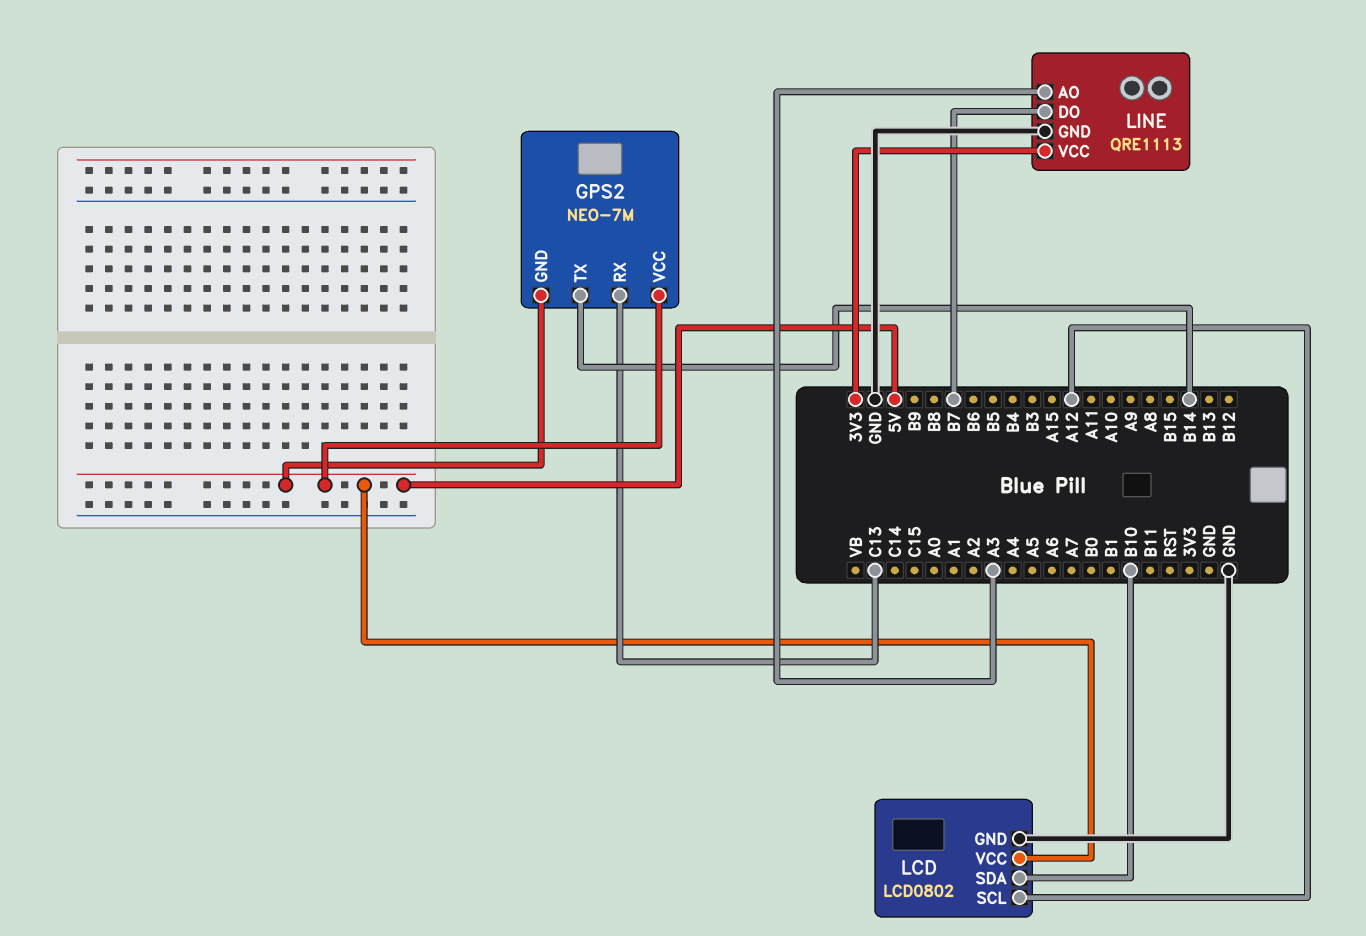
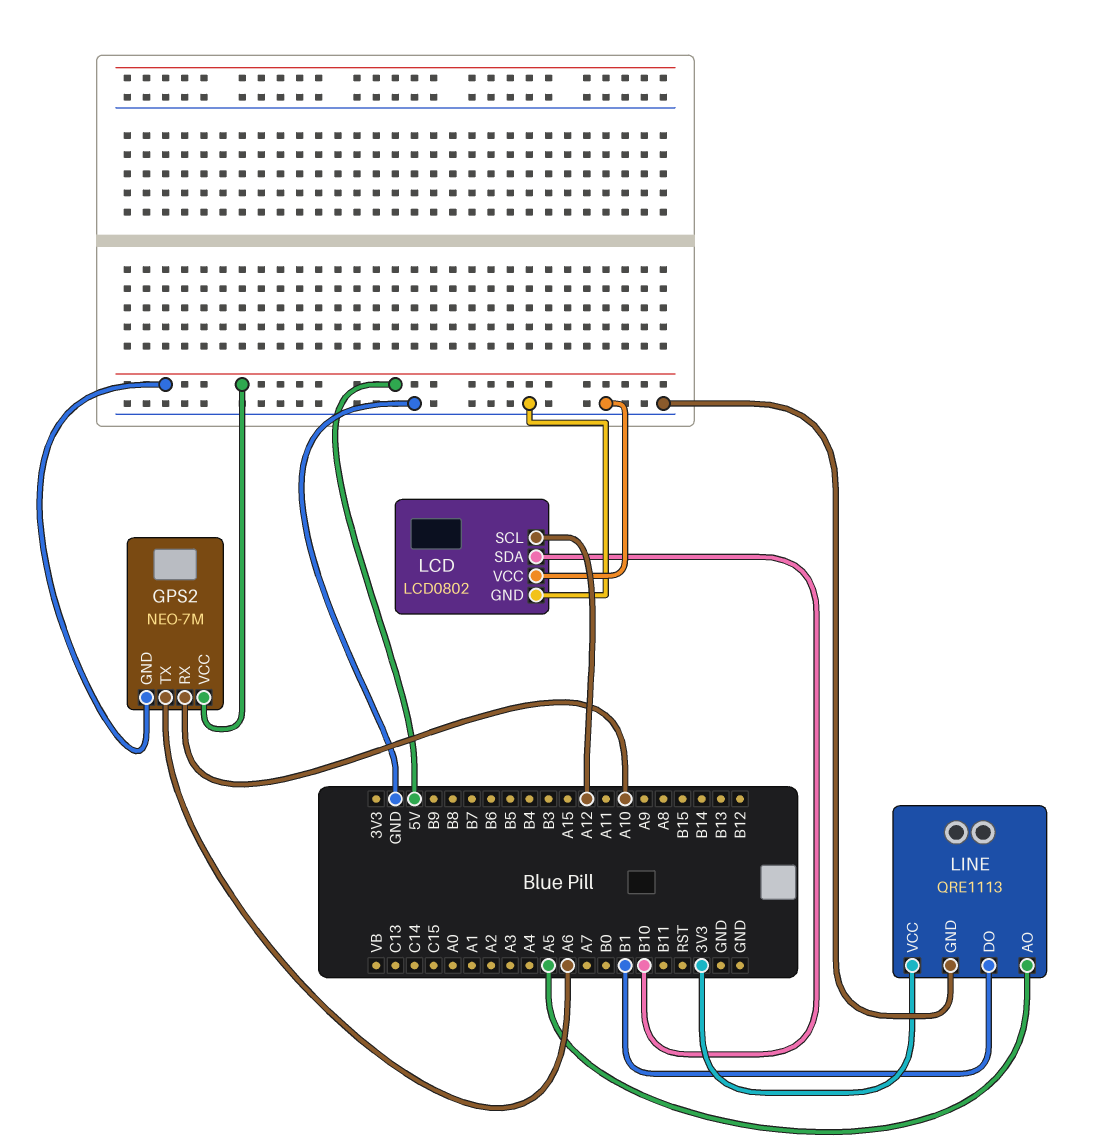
GPS2 pin RX: C13 -> A10
GPS2 pin TX: B14 -> A6
LCD pin VCC: 5V -> GND
LINE pin AO: A3 -> A5
LINE pin DO: B7 -> B1

